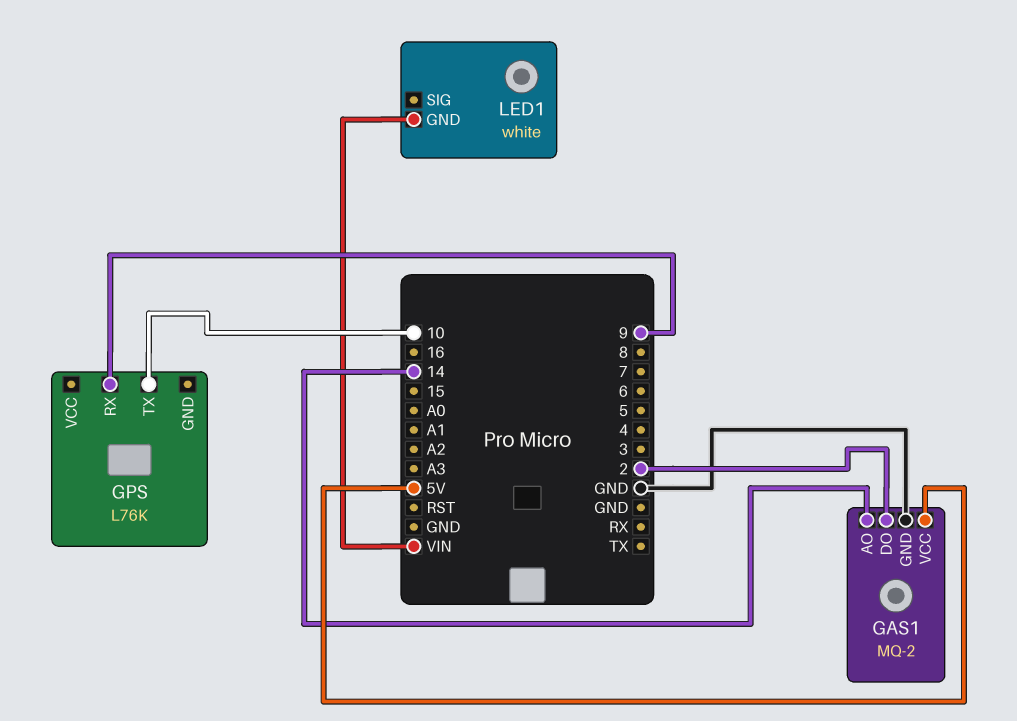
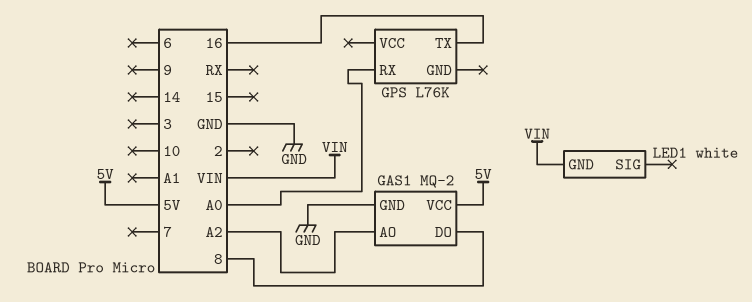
GAS1 pin AO: 14 -> A2
GAS1 pin DO: 2 -> 8
GPS pin RX: 9 -> A0
GPS pin TX: 10 -> 16

